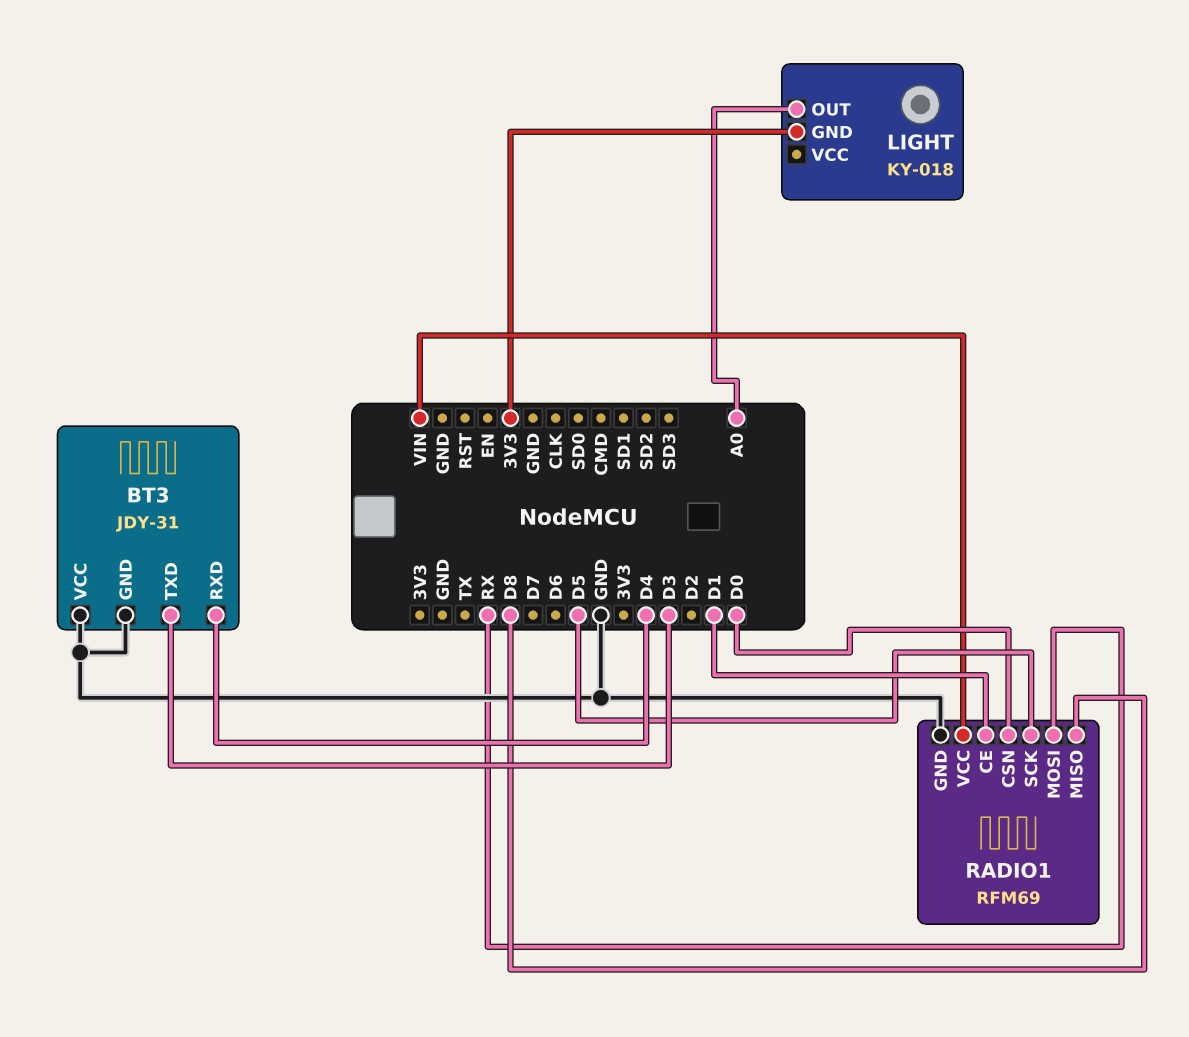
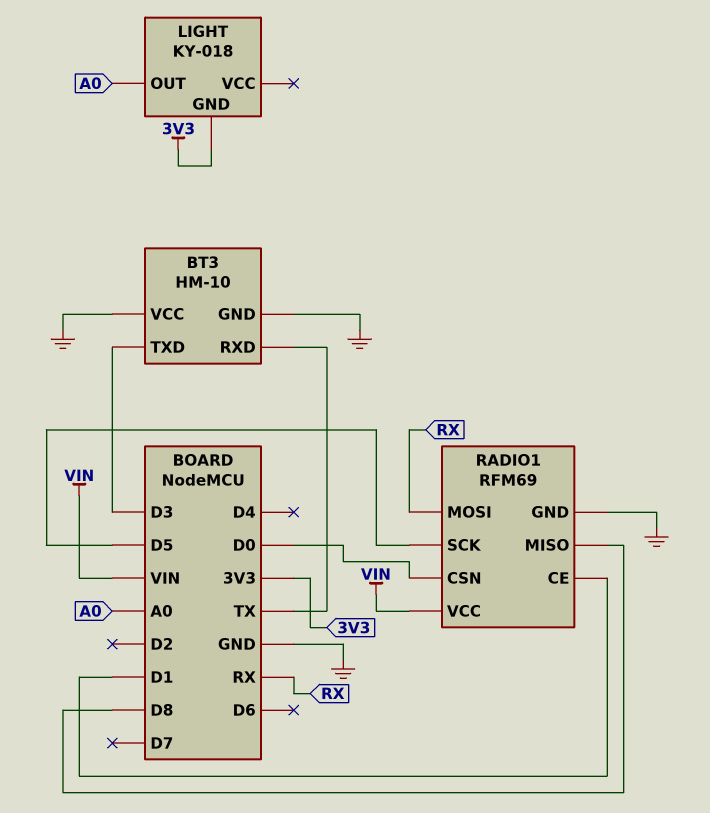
BT3: JDY-31 -> HM-10
BT3 pin RXD: D4 -> TX

